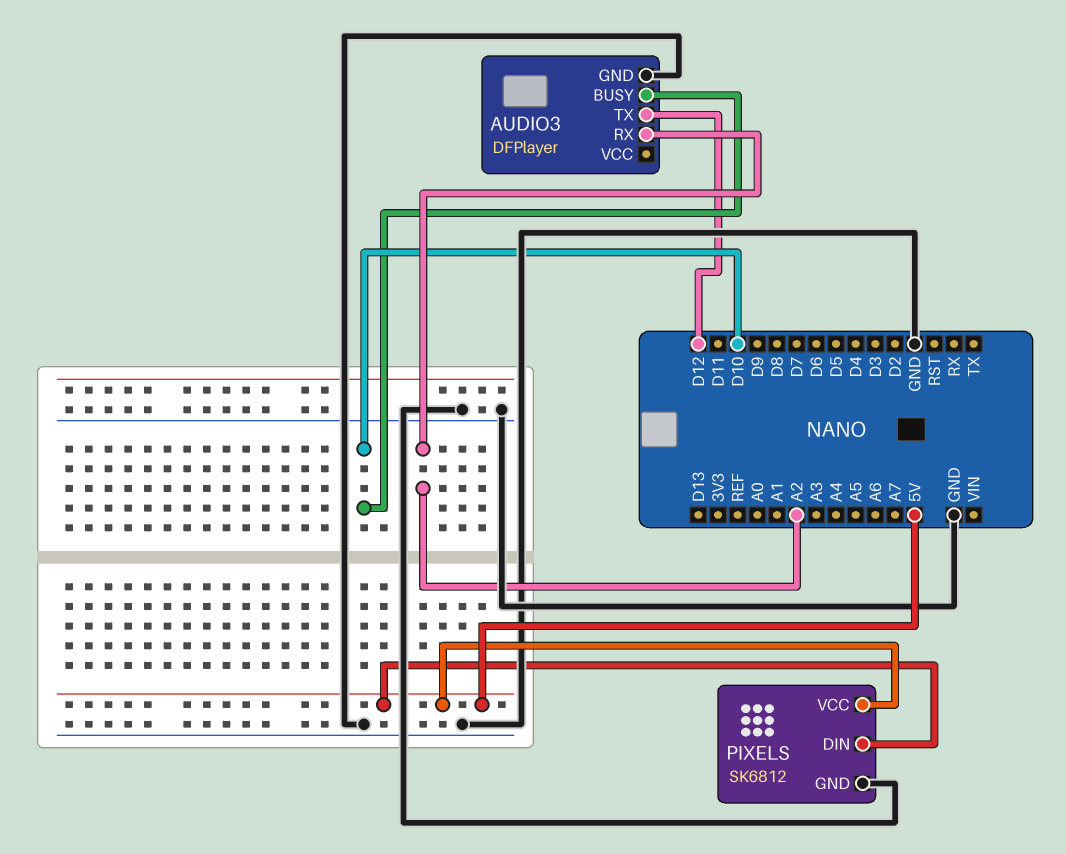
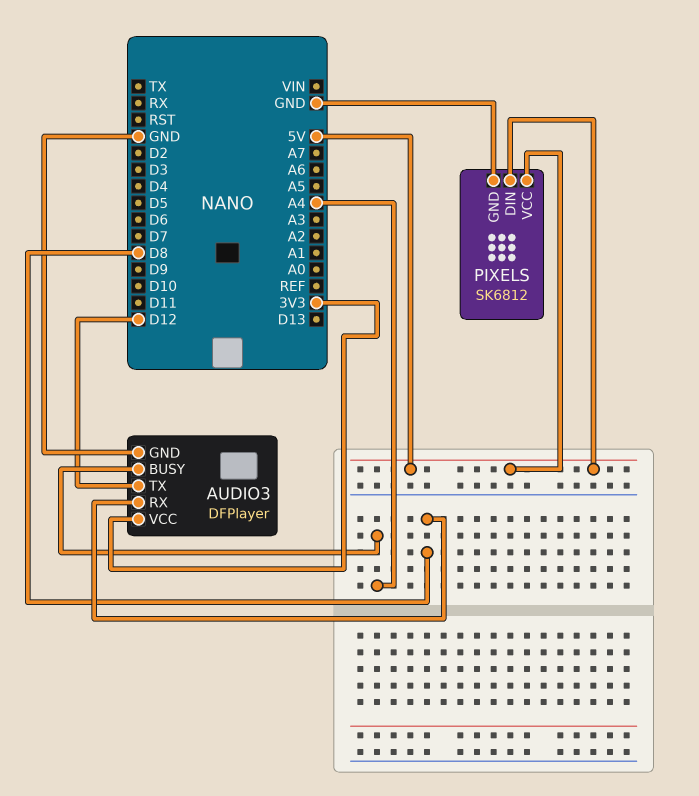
AUDIO3 pin BUSY: D10 -> A4
AUDIO3 pin RX: A2 -> D8
AUDIO3 pin VCC: none -> 3V3

